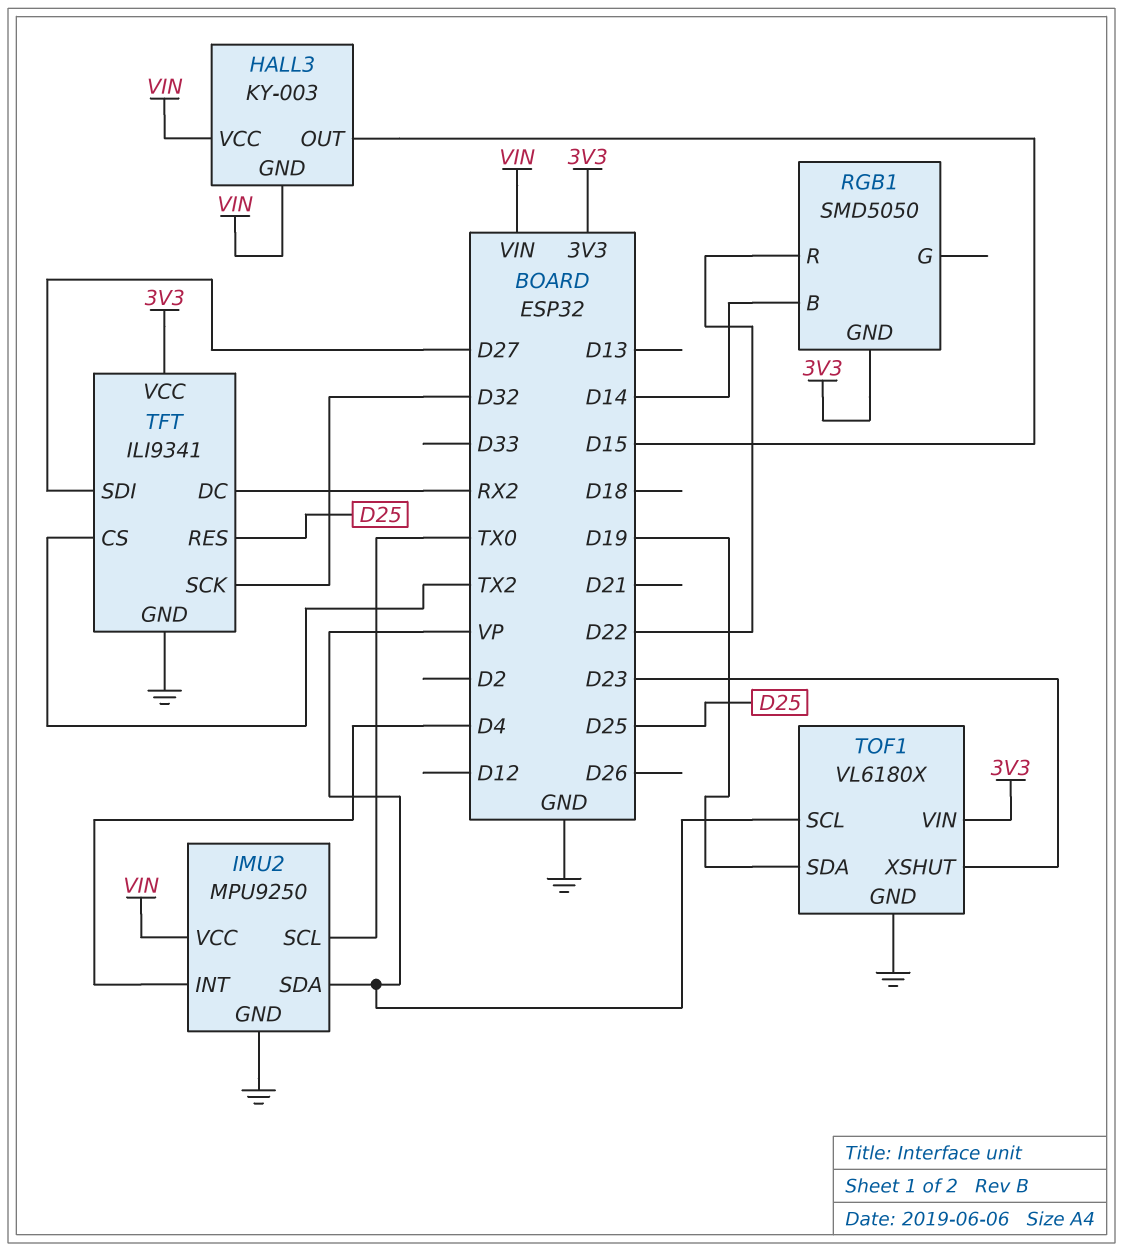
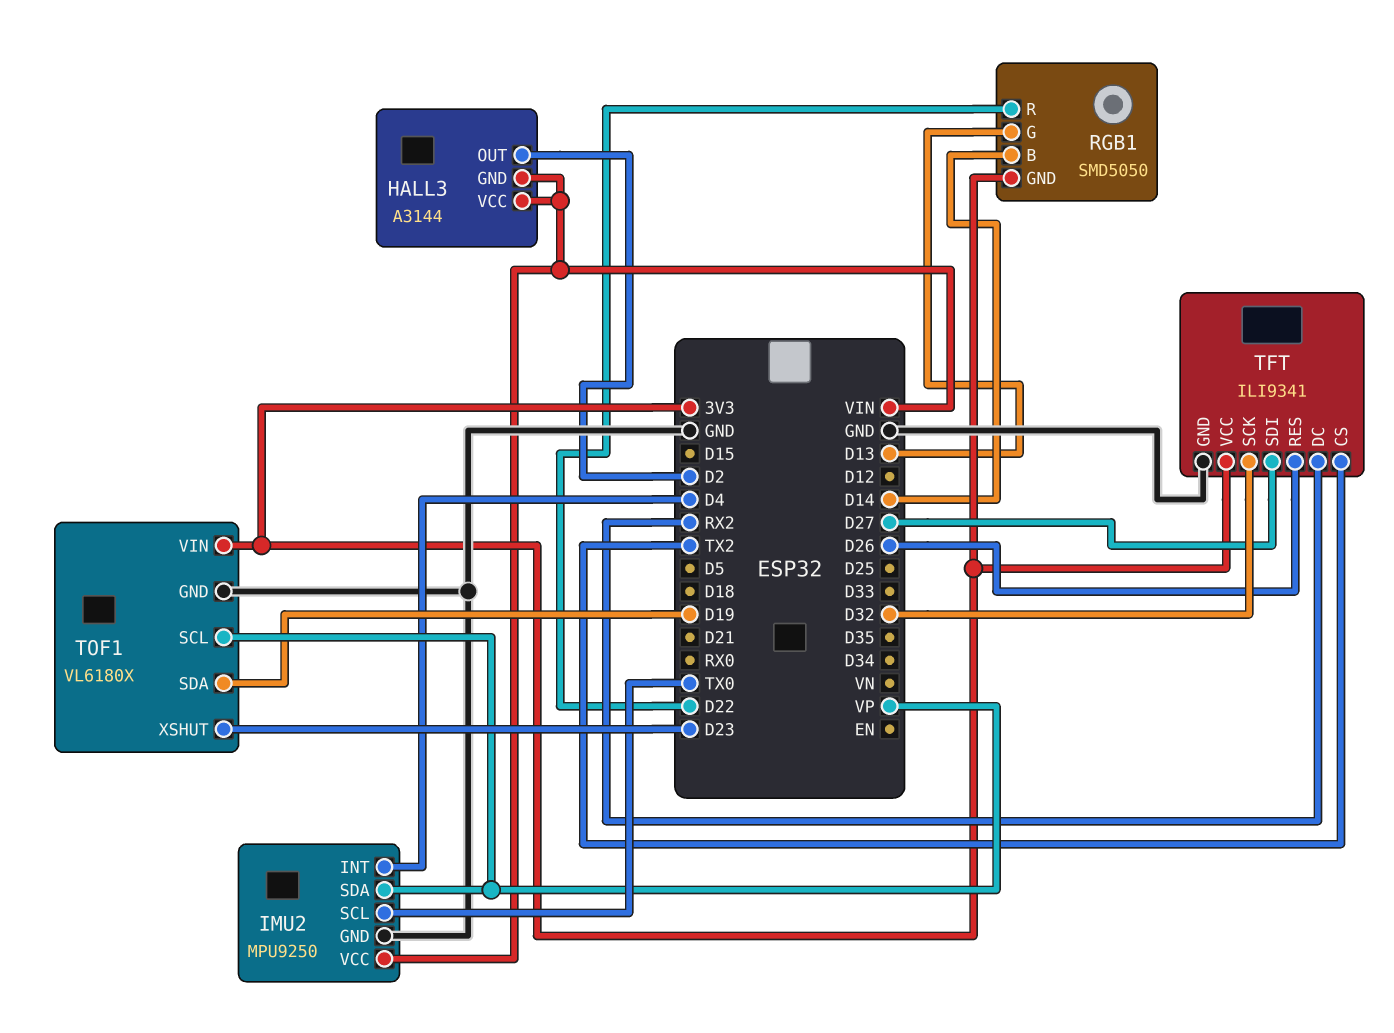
HALL3: KY-003 -> A3144
HALL3 pin OUT: D15 -> D2
RGB1 pin G: none -> D13
TFT pin RES: D25 -> D26

